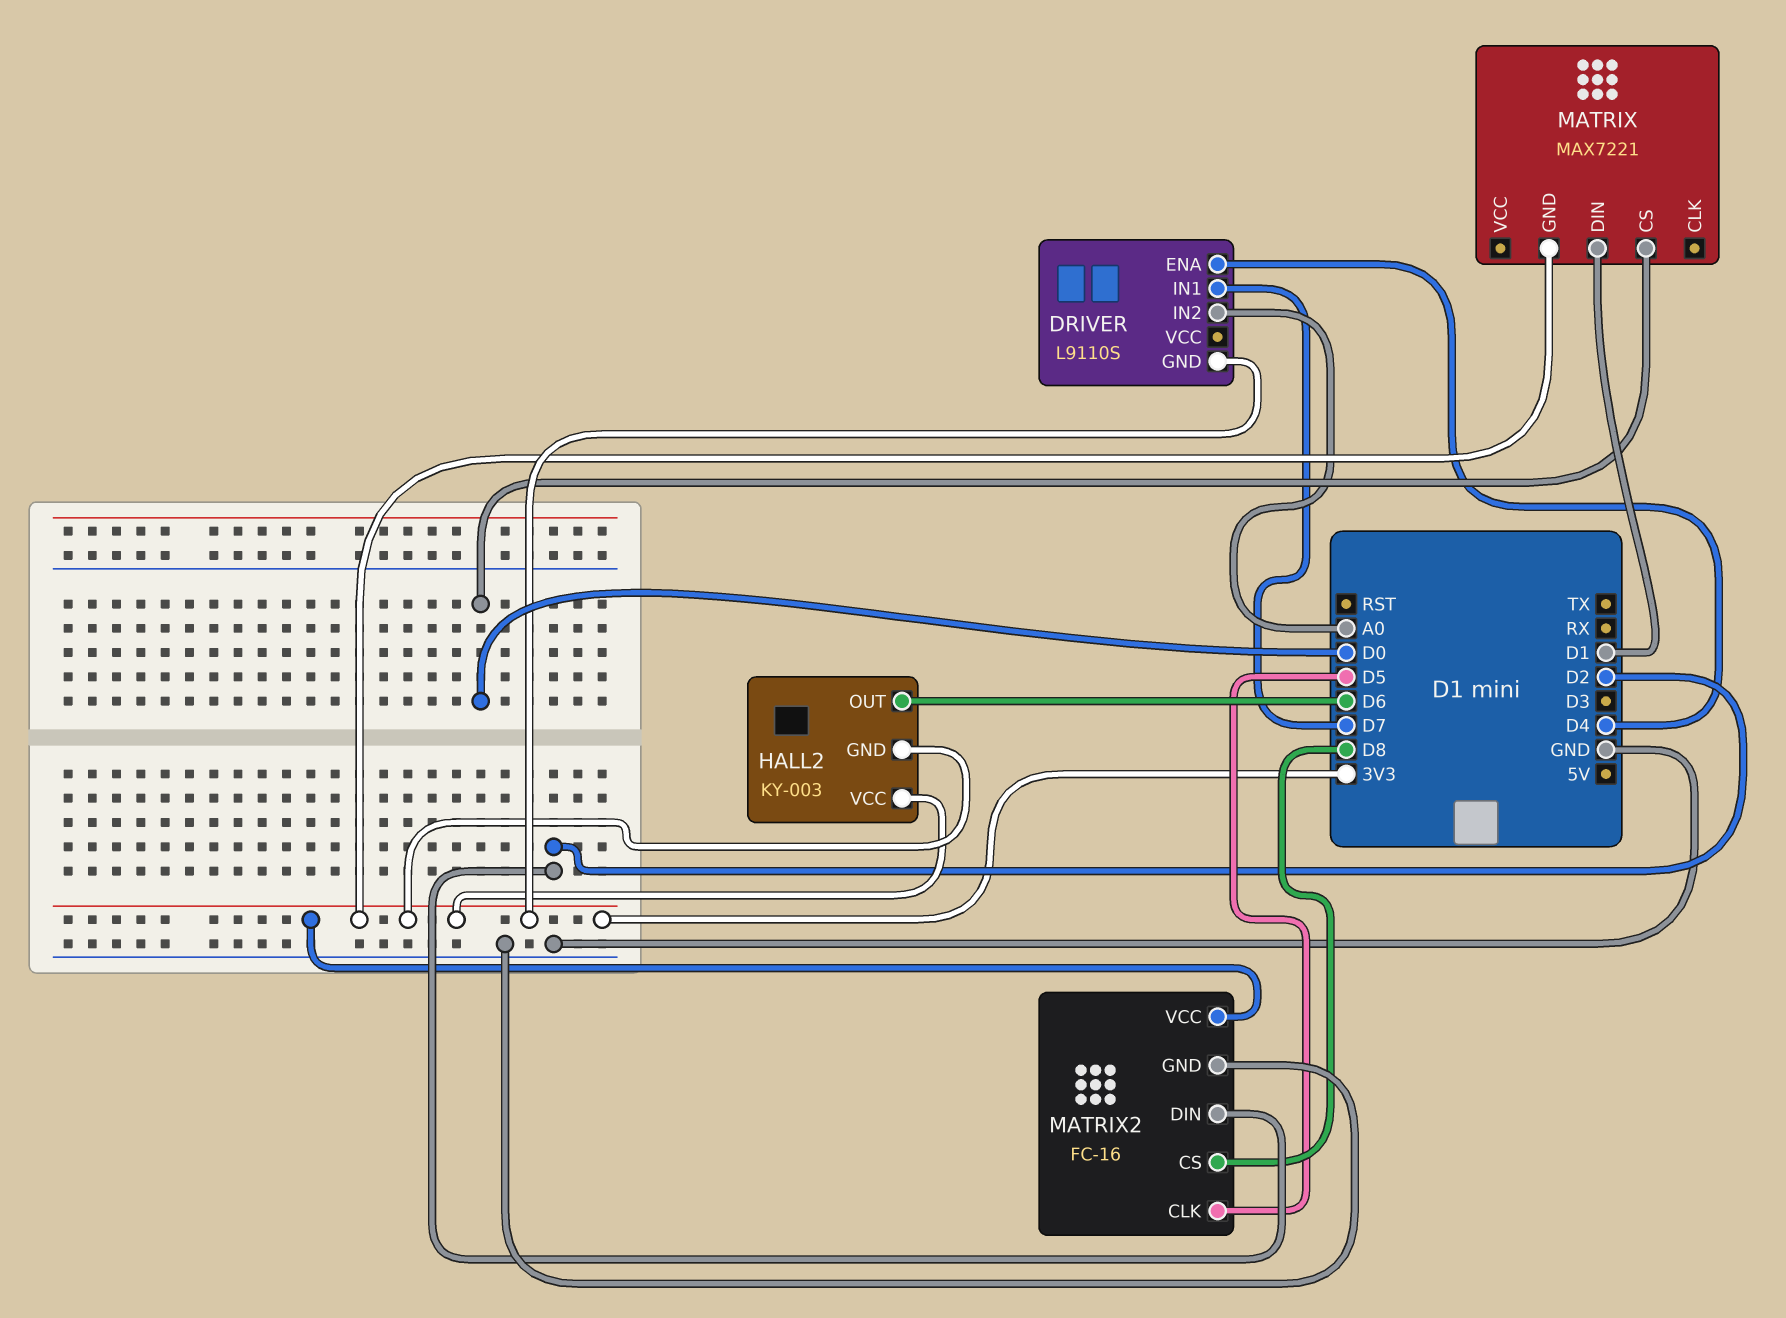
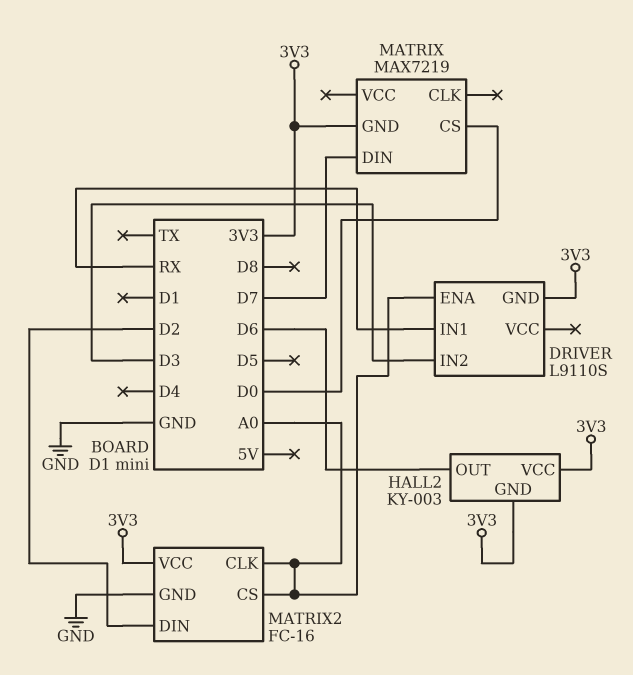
DRIVER pin ENA: D4 -> A0
DRIVER pin IN1: D7 -> RX
DRIVER pin IN2: A0 -> D3
MATRIX: MAX7221 -> MAX7219
MATRIX pin DIN: D1 -> D7
MATRIX2 pin CLK: D5 -> A0
MATRIX2 pin CS: D8 -> A0

